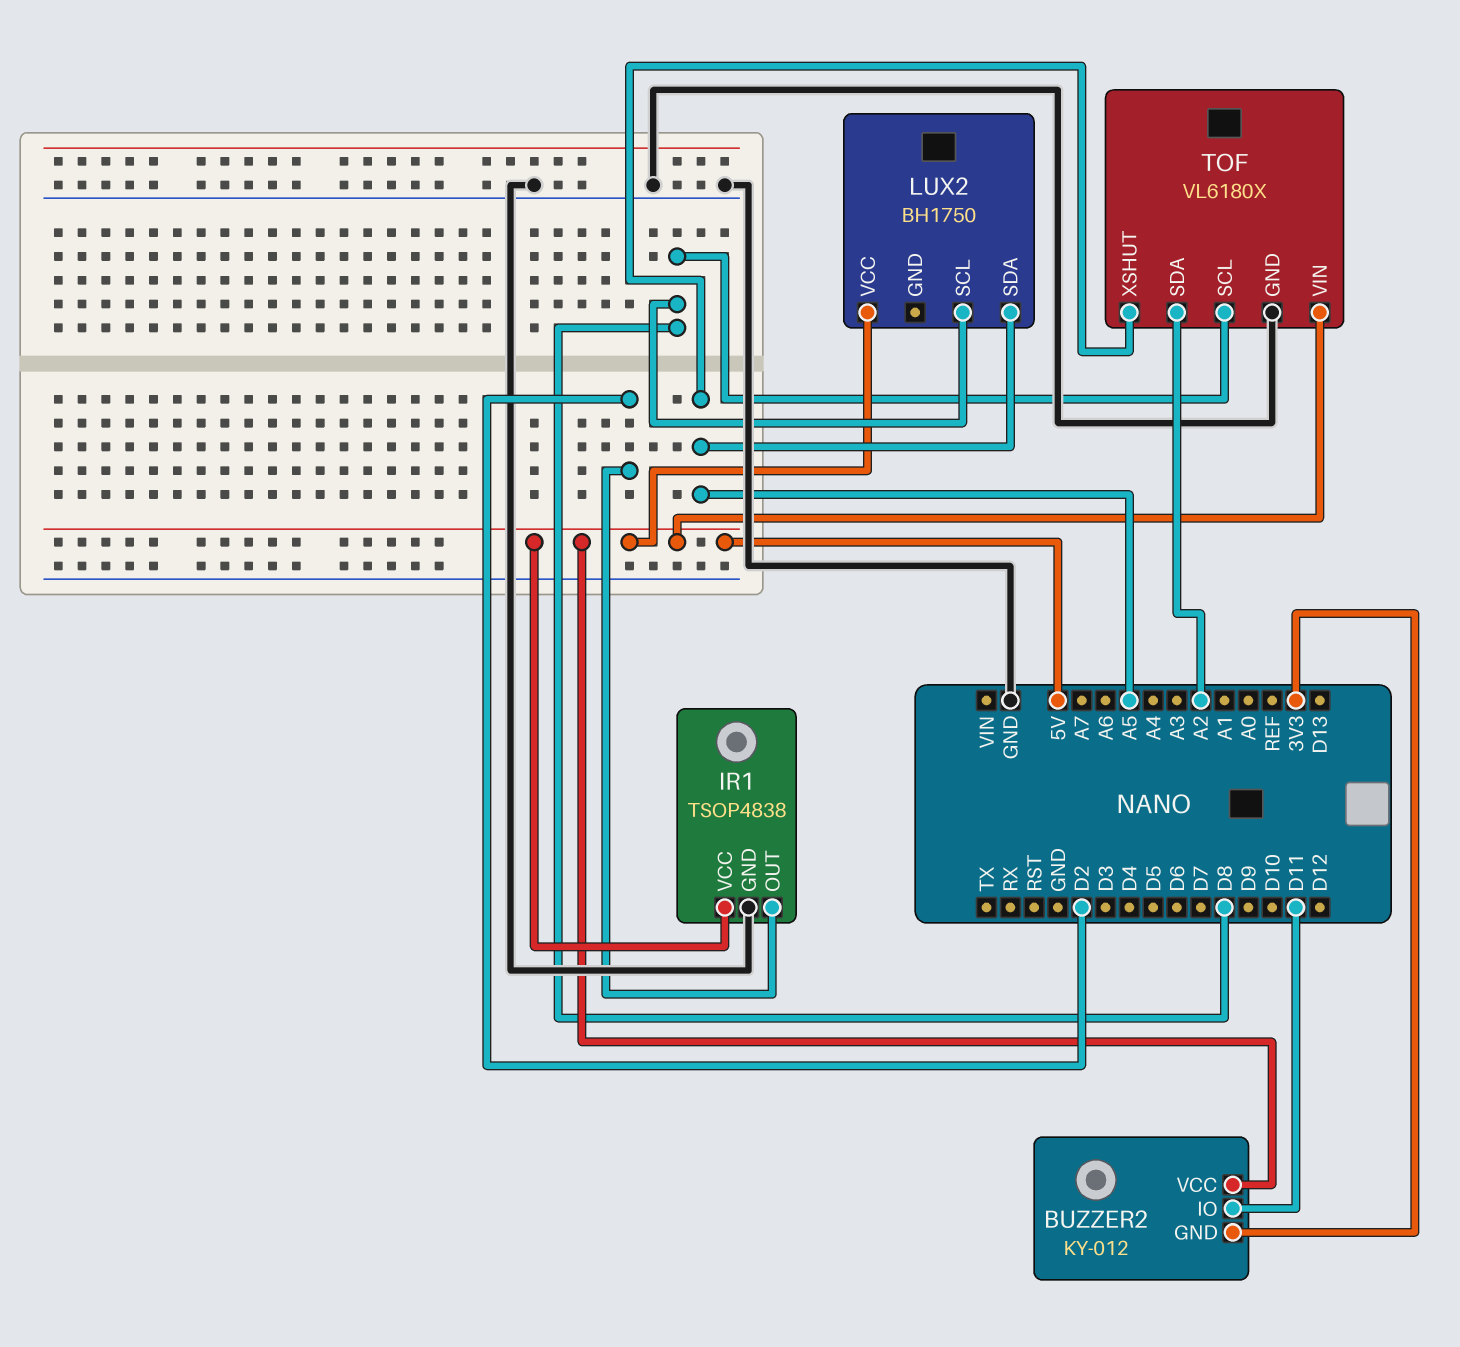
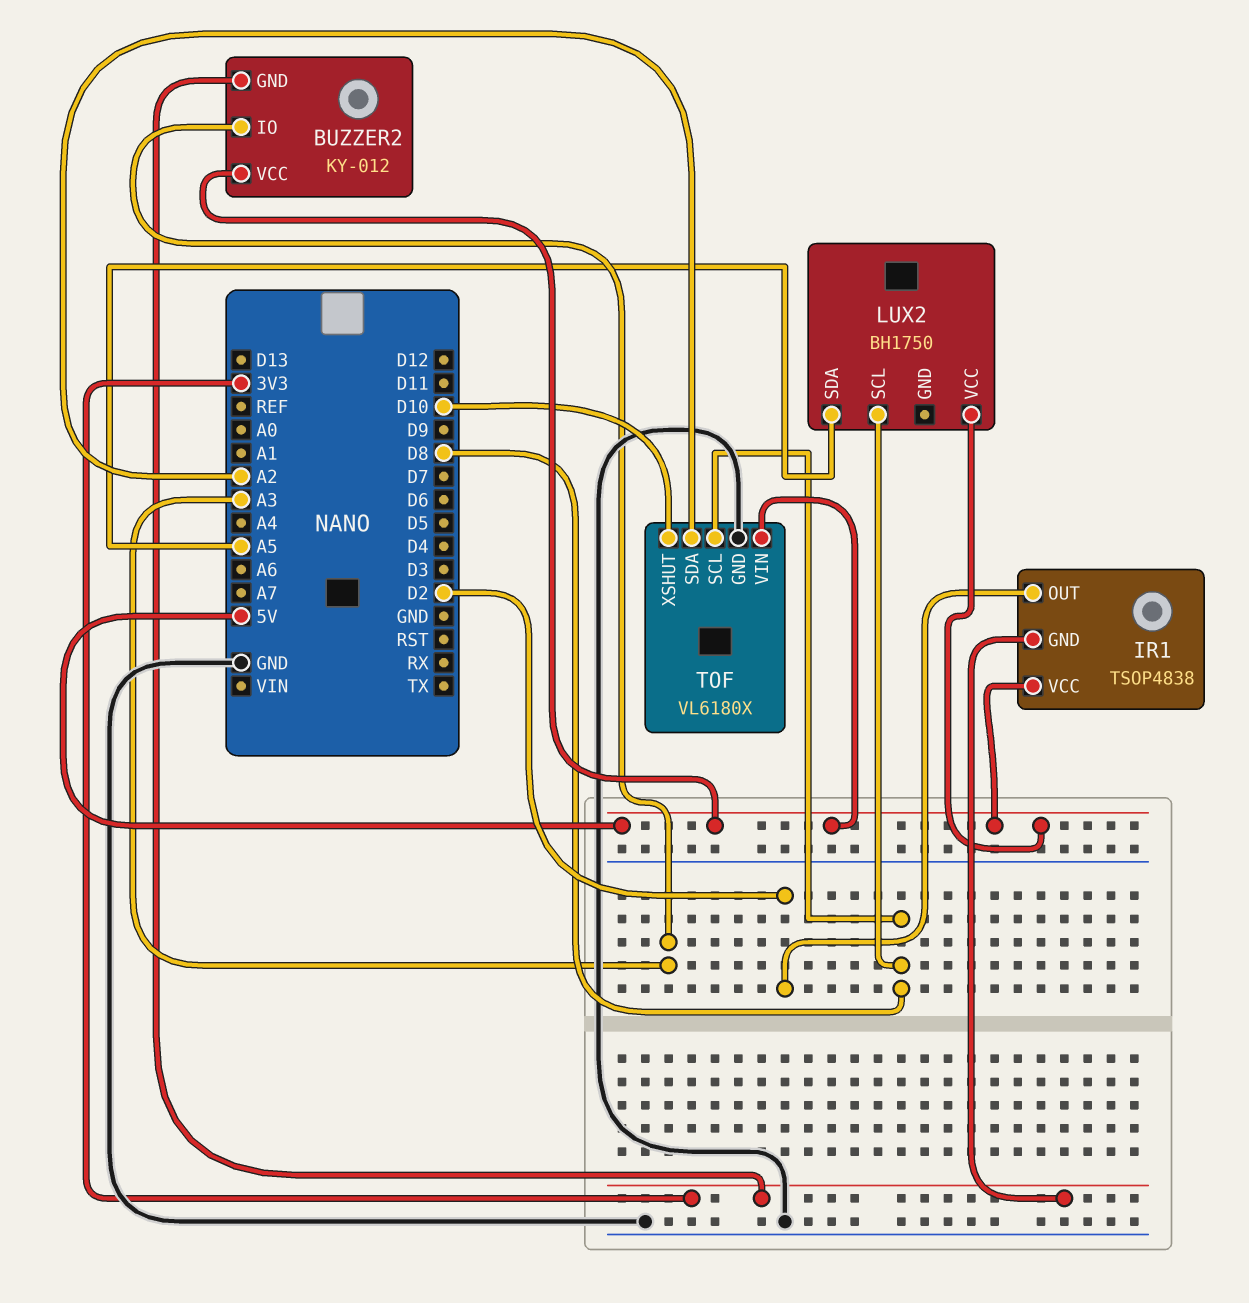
BUZZER2 pin IO: D11 -> A3
IR1 pin GND: GND -> 3V3
TOF pin XSHUT: A5 -> D10

